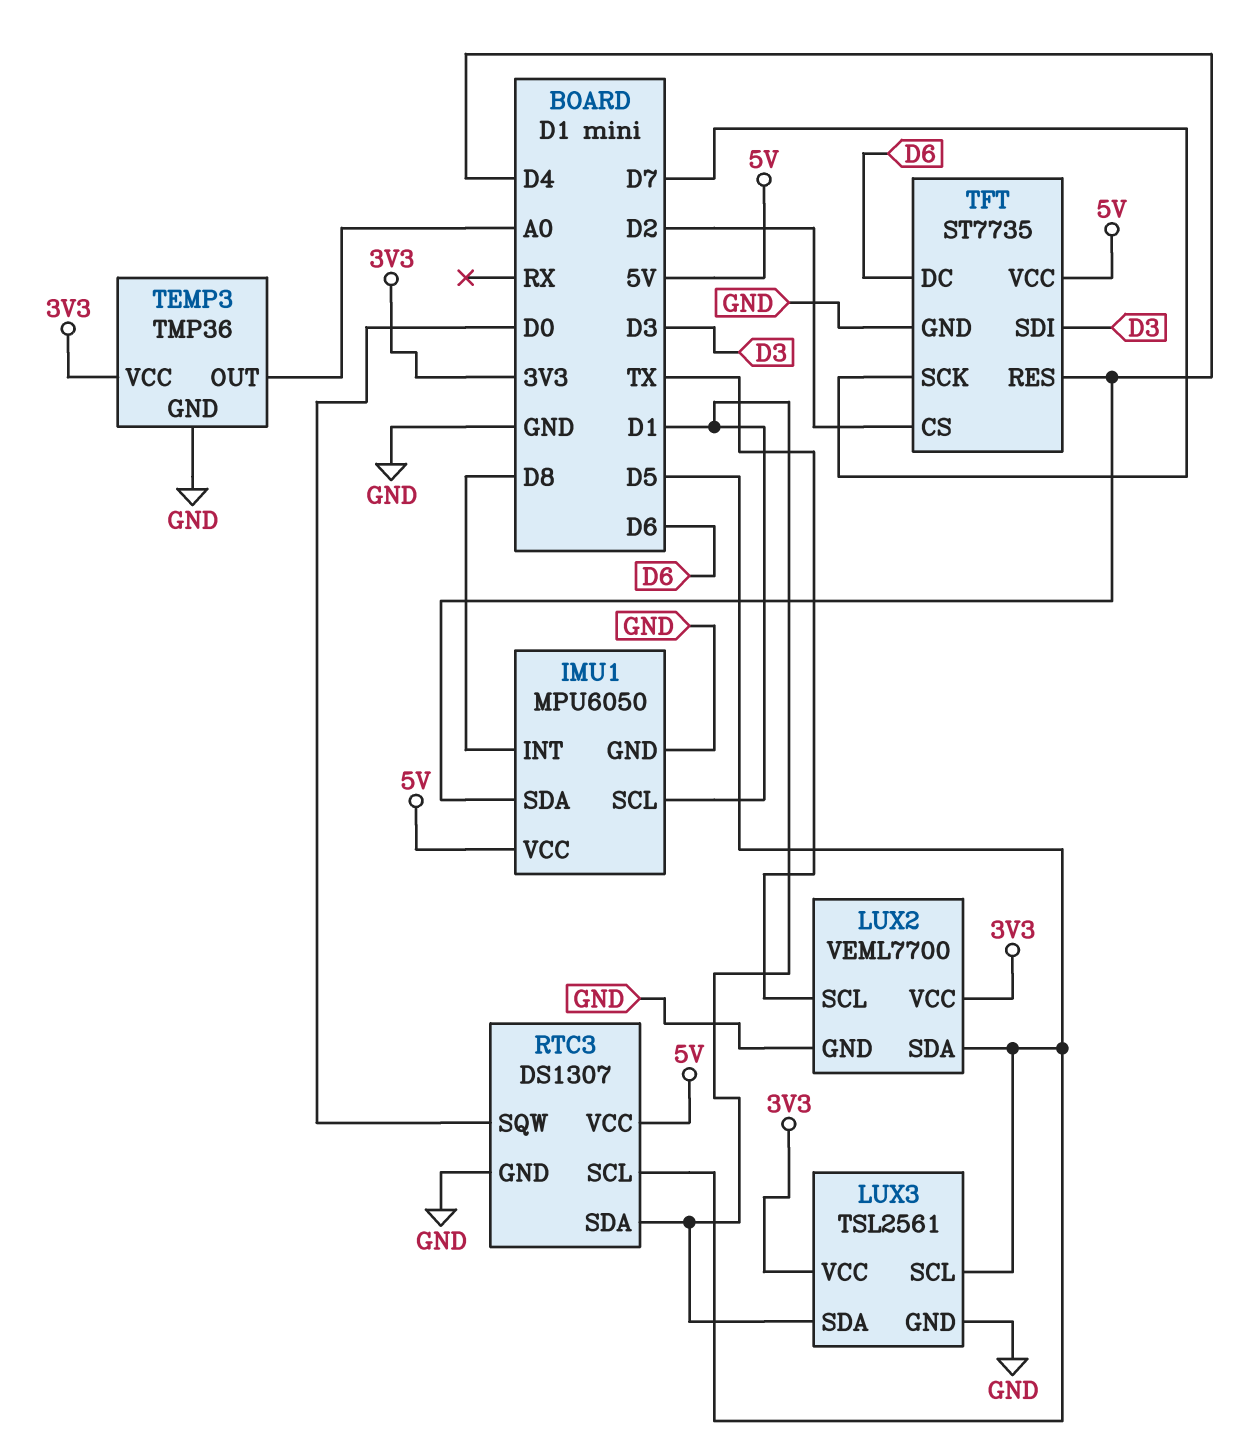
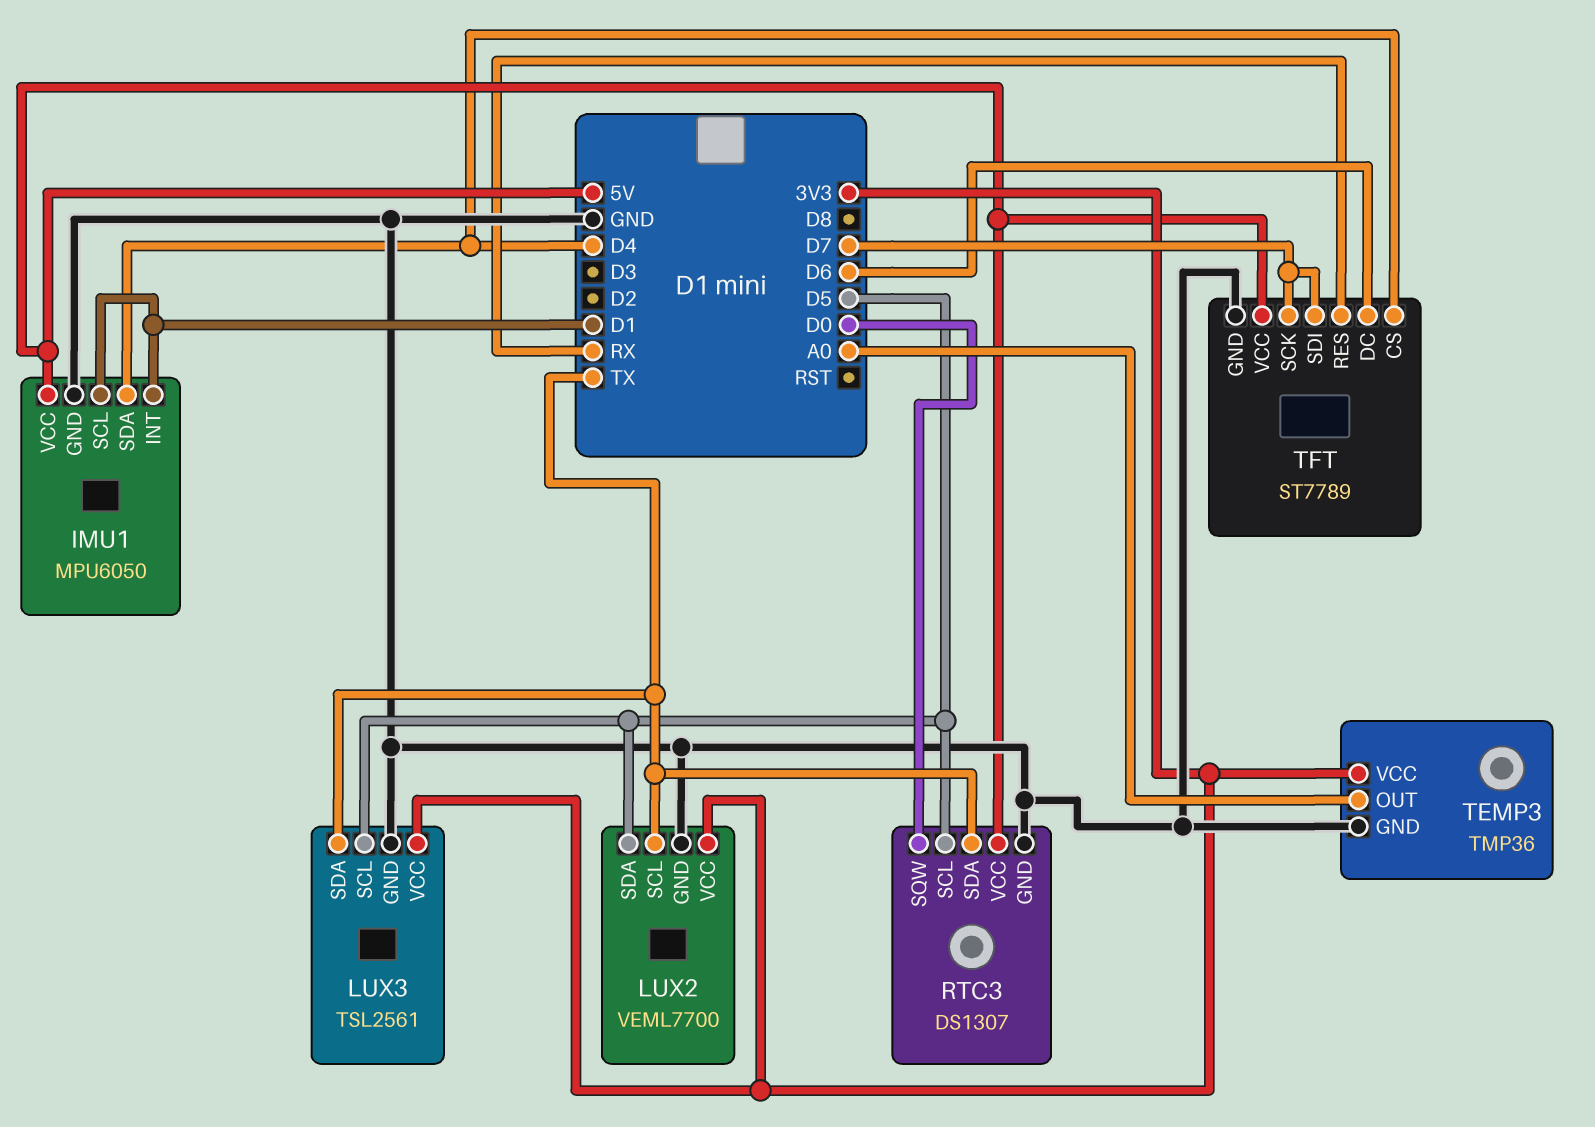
IMU1 pin INT: D8 -> D1
LUX3 pin SDA: D1 -> TX
RTC3 pin SDA: D1 -> TX
TFT: ST7735 -> ST7789
TFT pin CS: D2 -> D4
TFT pin RES: D4 -> RX
TFT pin SDI: D3 -> D7

